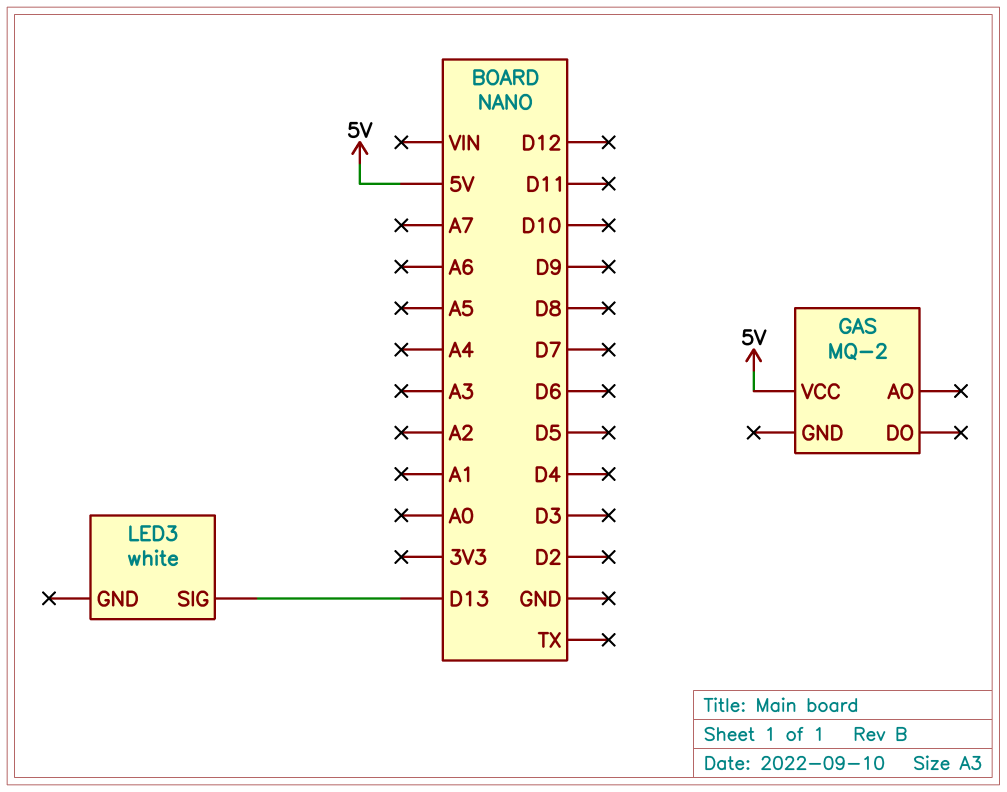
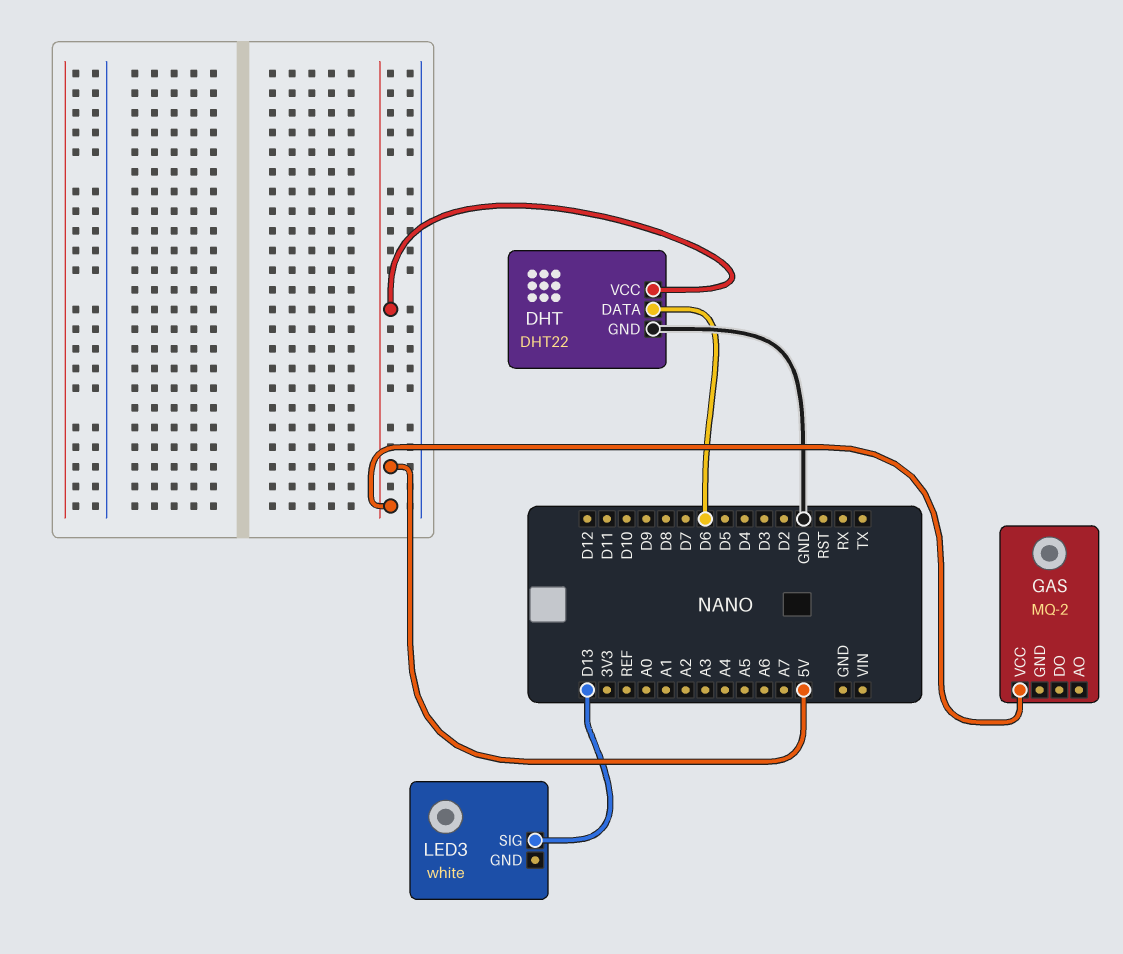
DHT: none -> DHT22
DHT pin DATA: none -> D6
DHT pin GND: none -> GND
DHT pin VCC: none -> 5V

